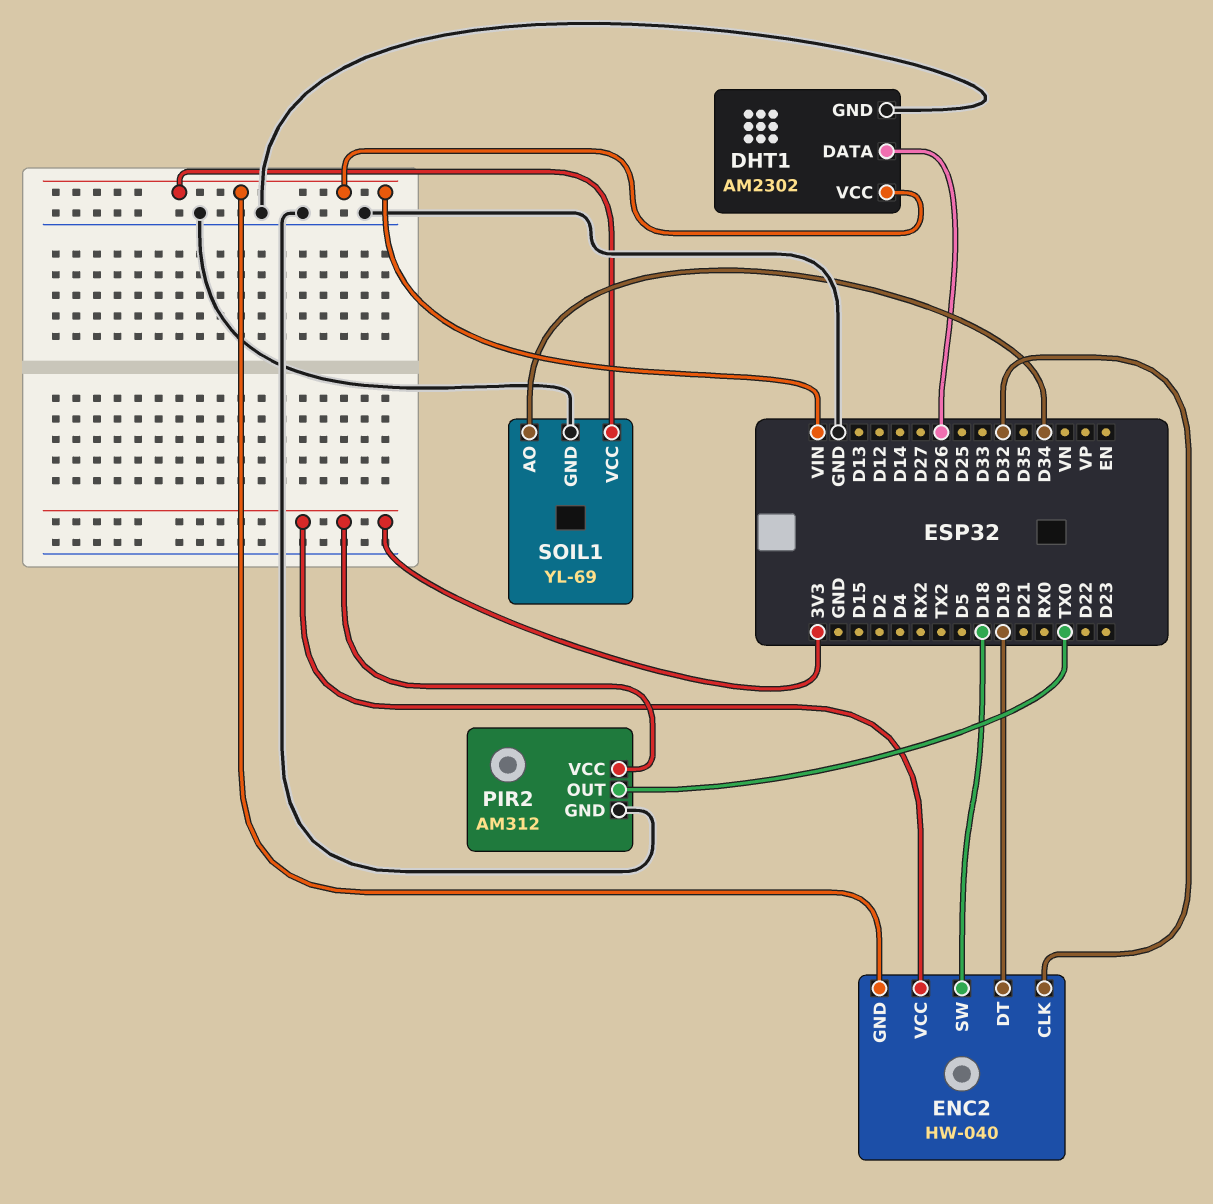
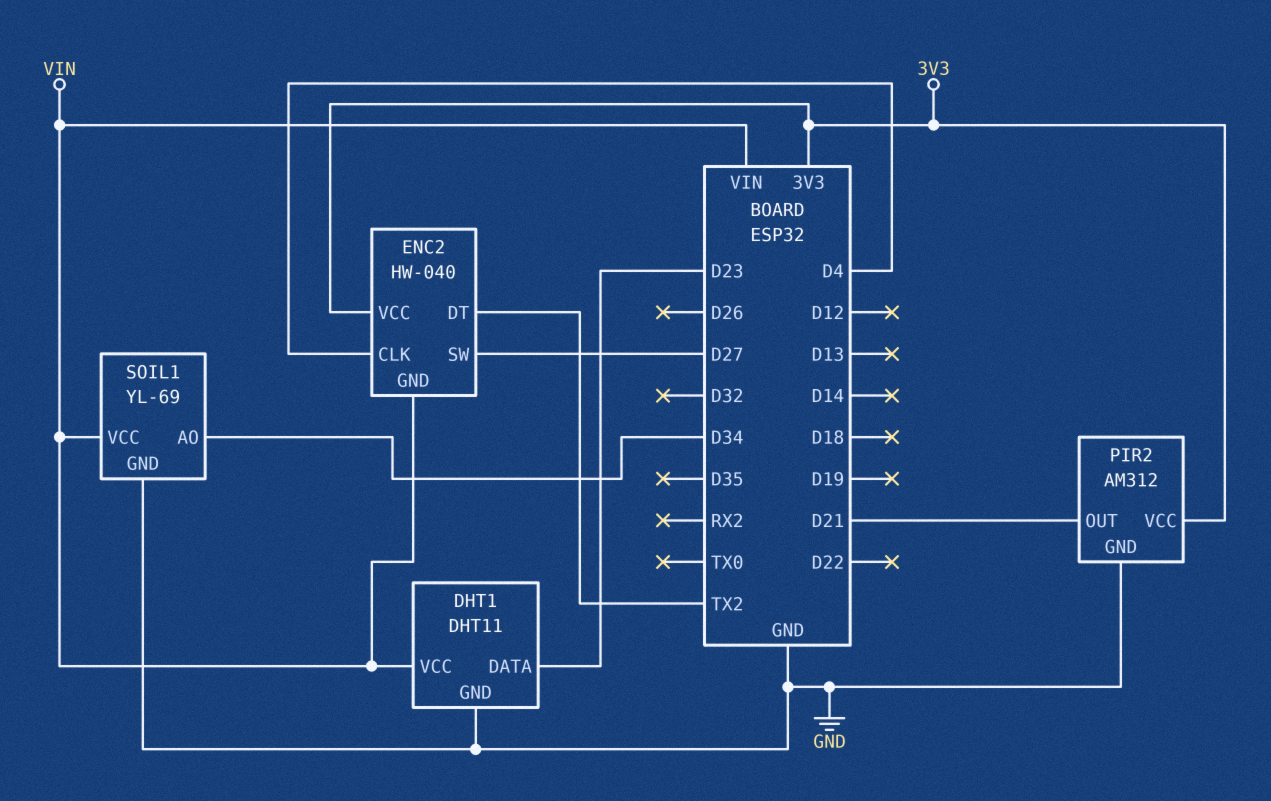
DHT1: AM2302 -> DHT11
DHT1 pin DATA: D26 -> D23
ENC2 pin CLK: D32 -> D4
ENC2 pin DT: D19 -> TX2
ENC2 pin SW: D18 -> D27
PIR2 pin OUT: TX0 -> D21

